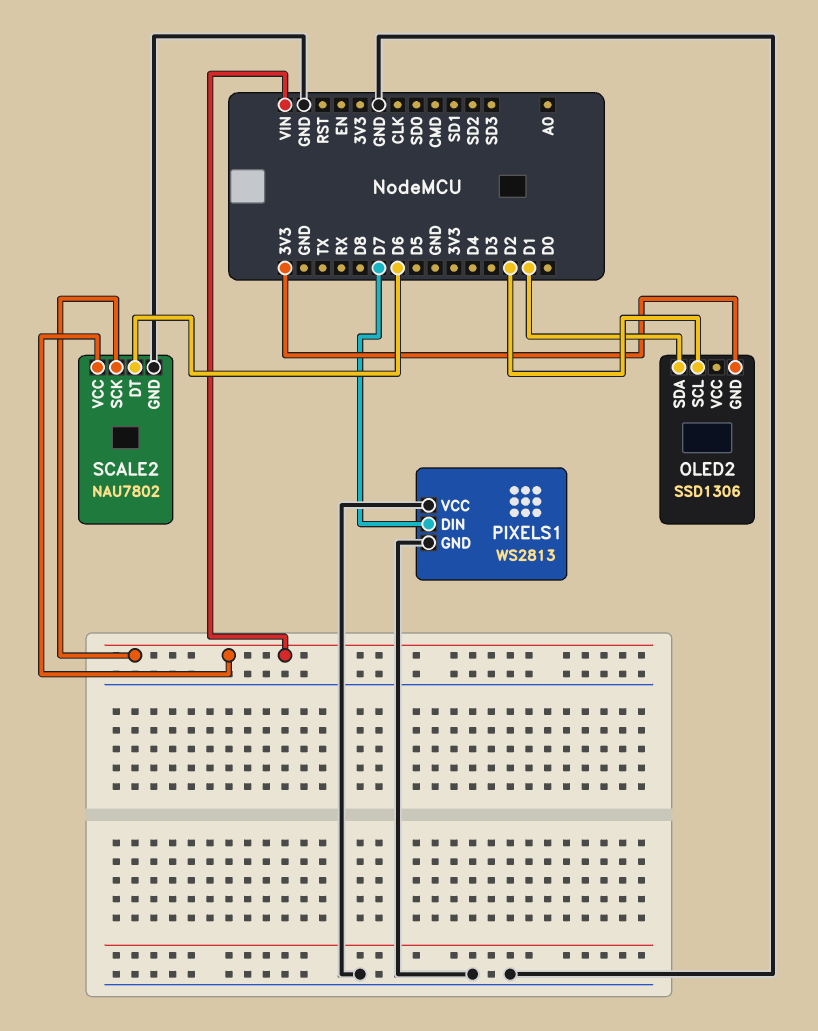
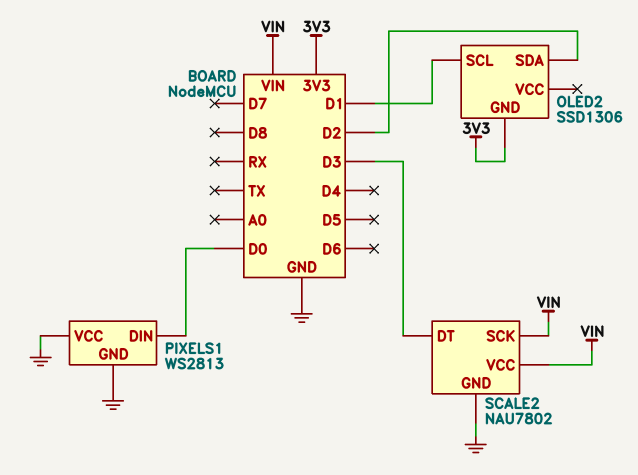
OLED2 pin SCL: D2 -> D1
OLED2 pin SDA: D1 -> D2
PIXELS1 pin DIN: D7 -> D0
SCALE2 pin DT: D6 -> D3

